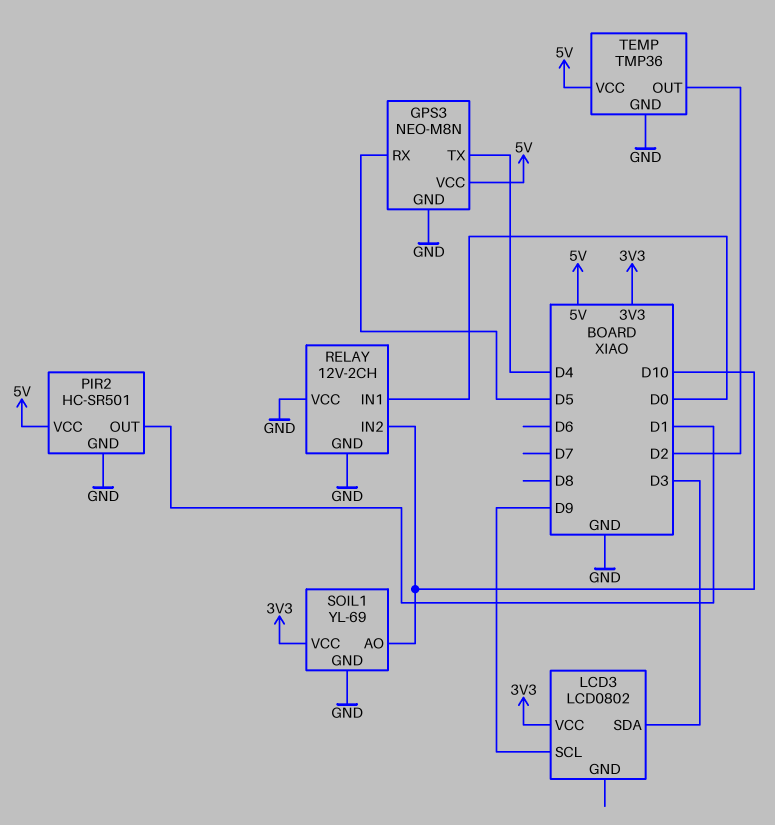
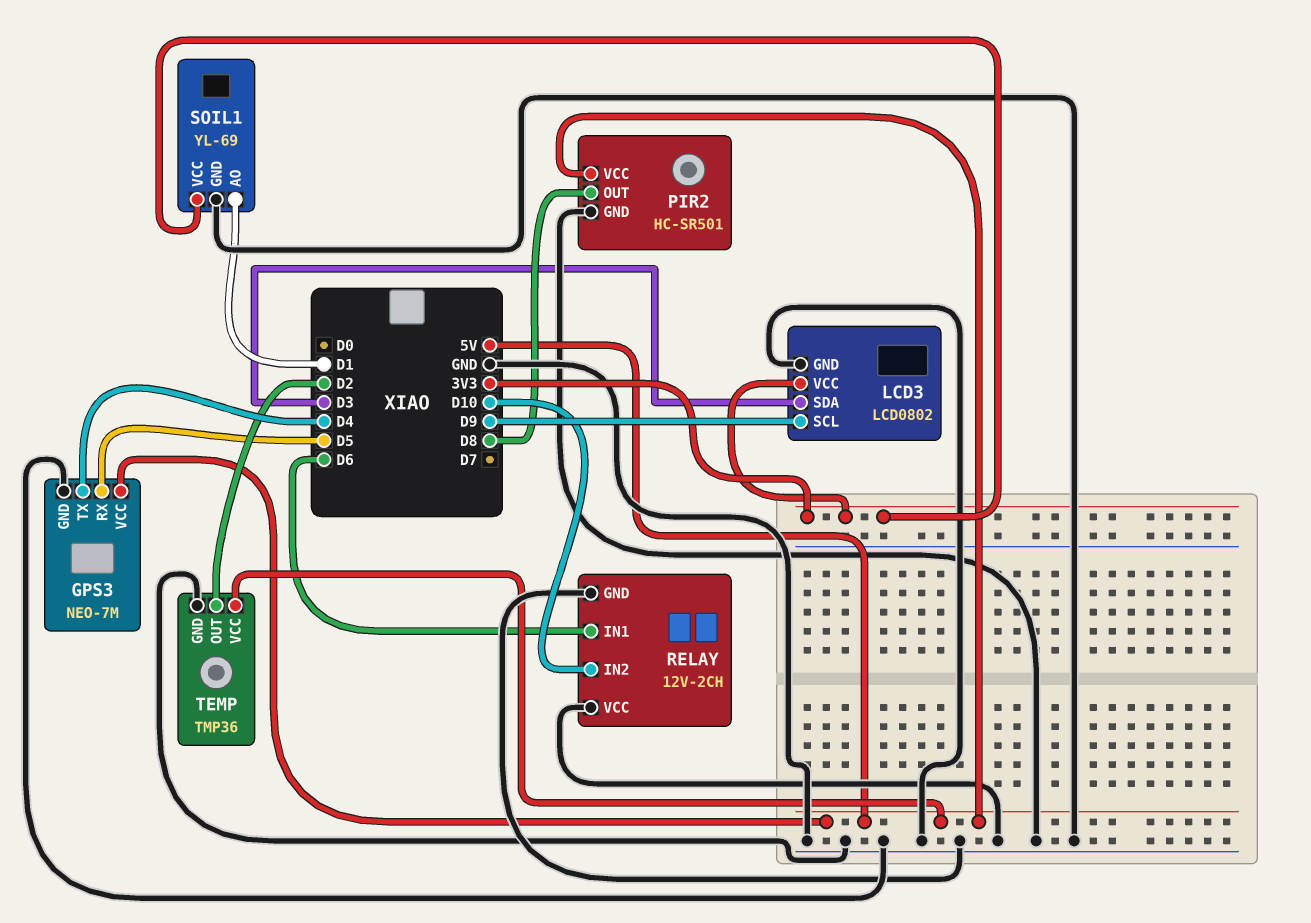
GPS3: NEO-M8N -> NEO-7M
LCD3 pin GND: none -> GND
PIR2 pin OUT: D1 -> D8
RELAY pin IN1: D0 -> D6
SOIL1 pin AO: D10 -> D1

